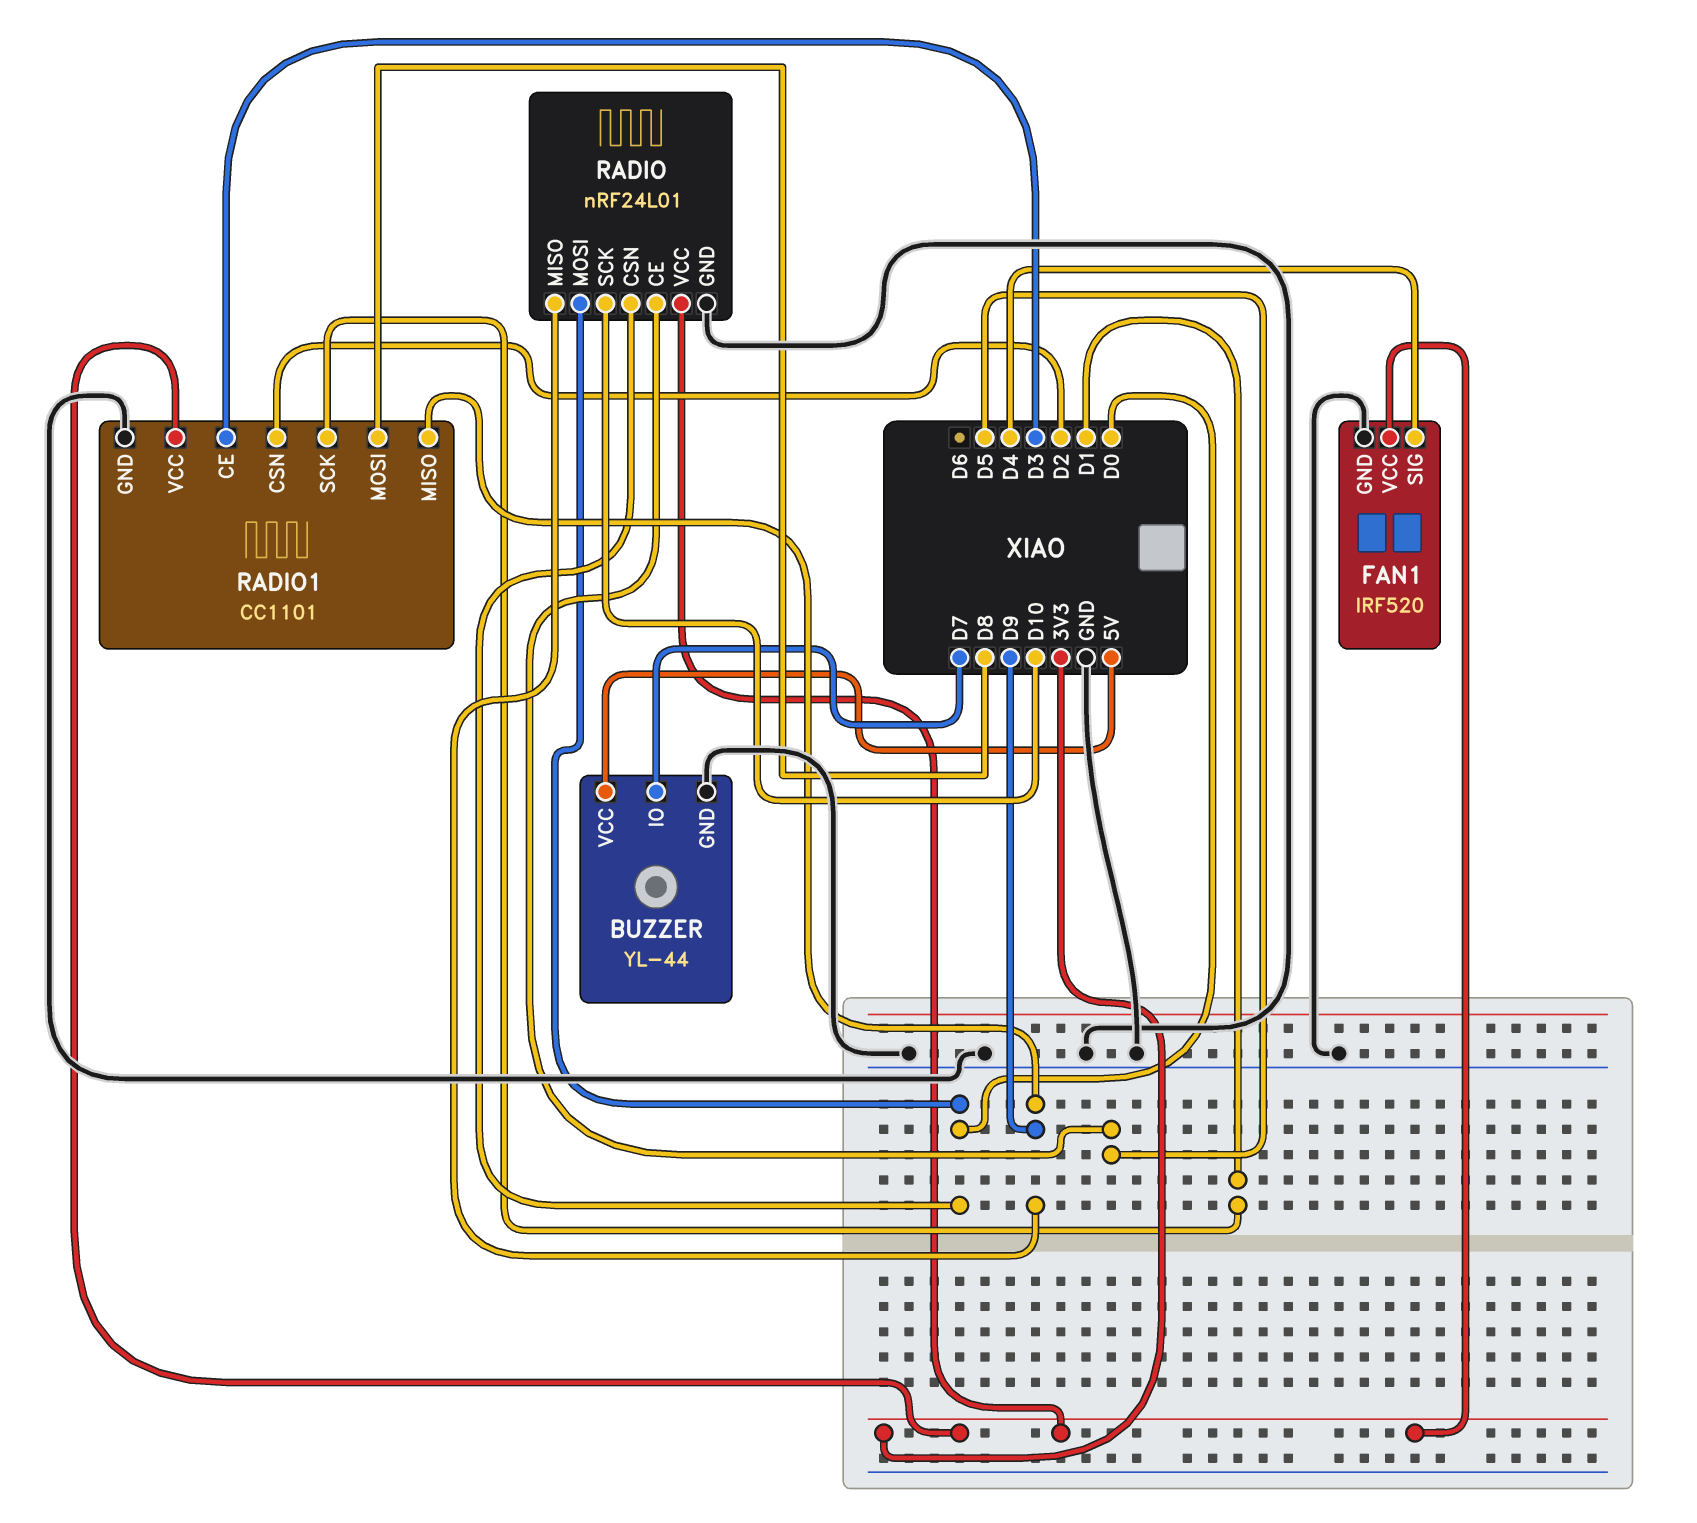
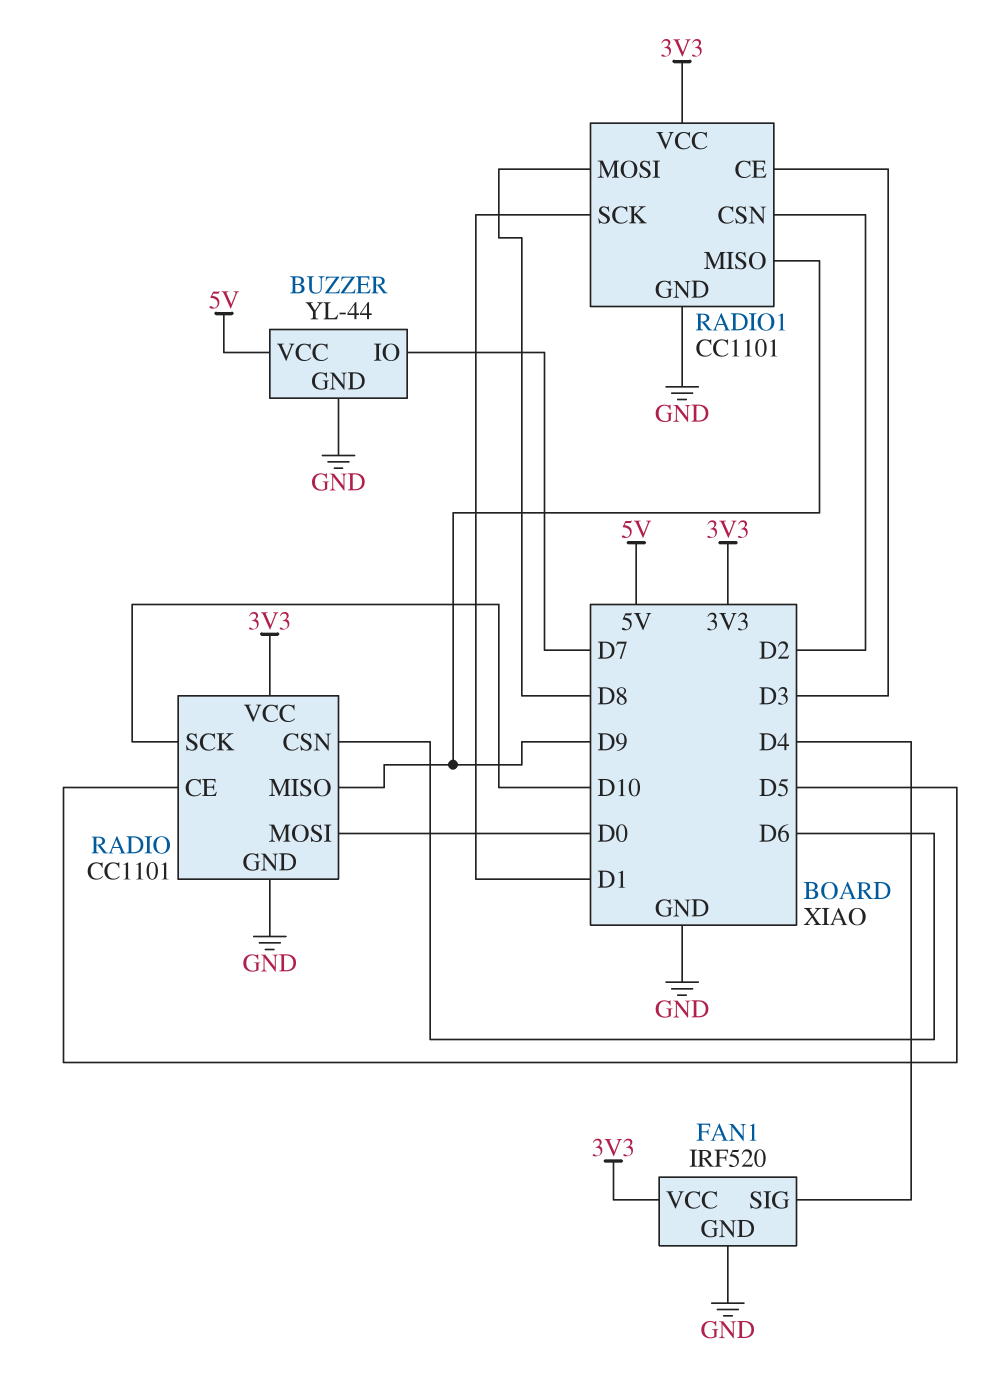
RADIO: nRF24L01 -> CC1101
RADIO pin CSN: D0 -> D6

